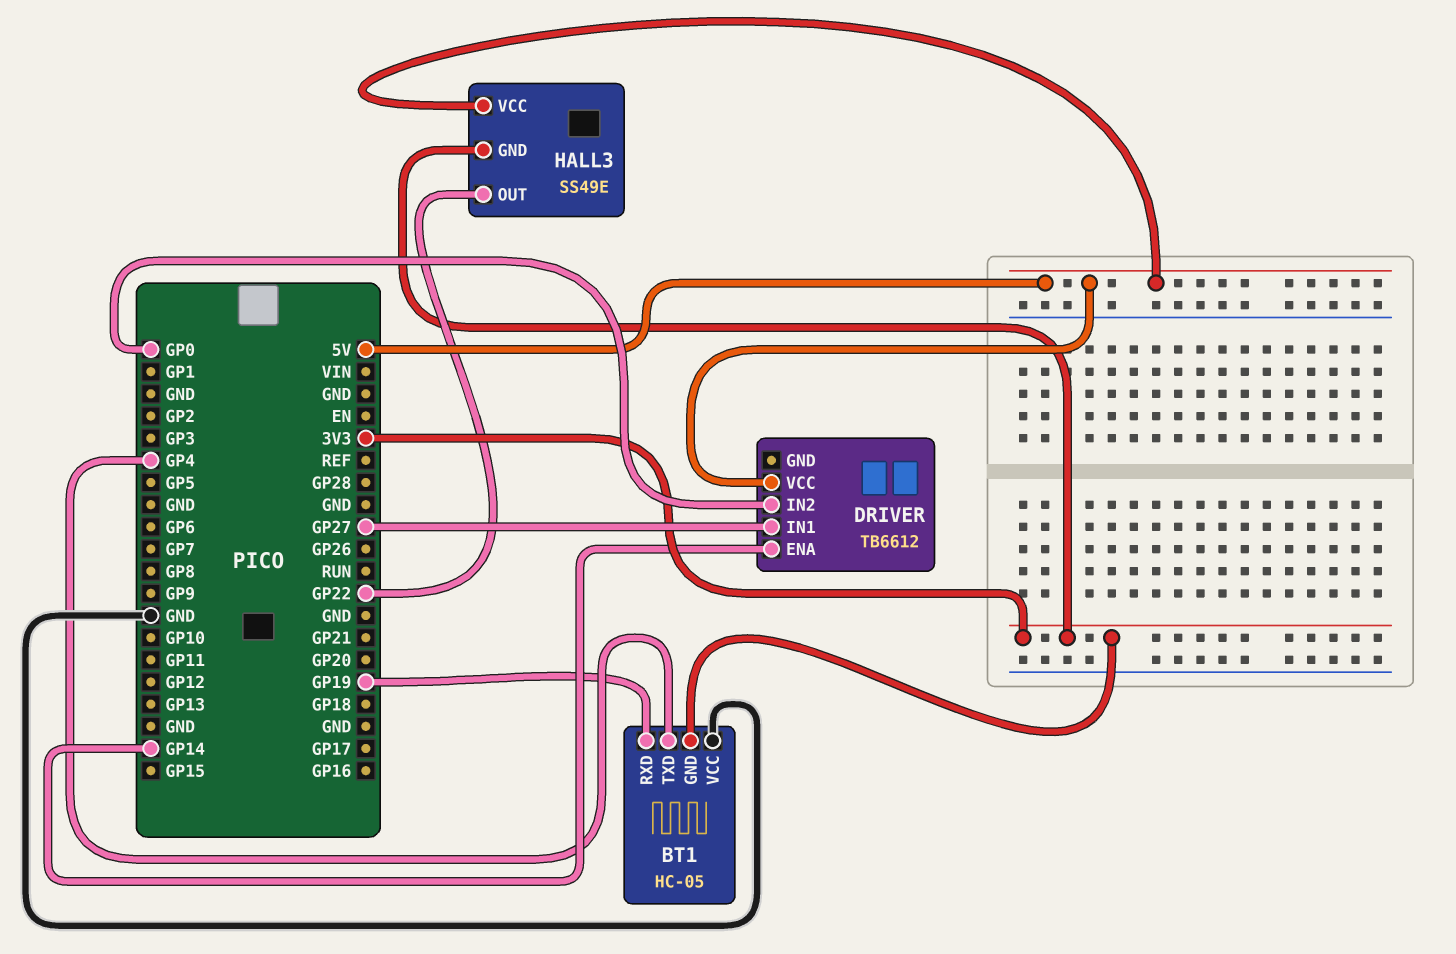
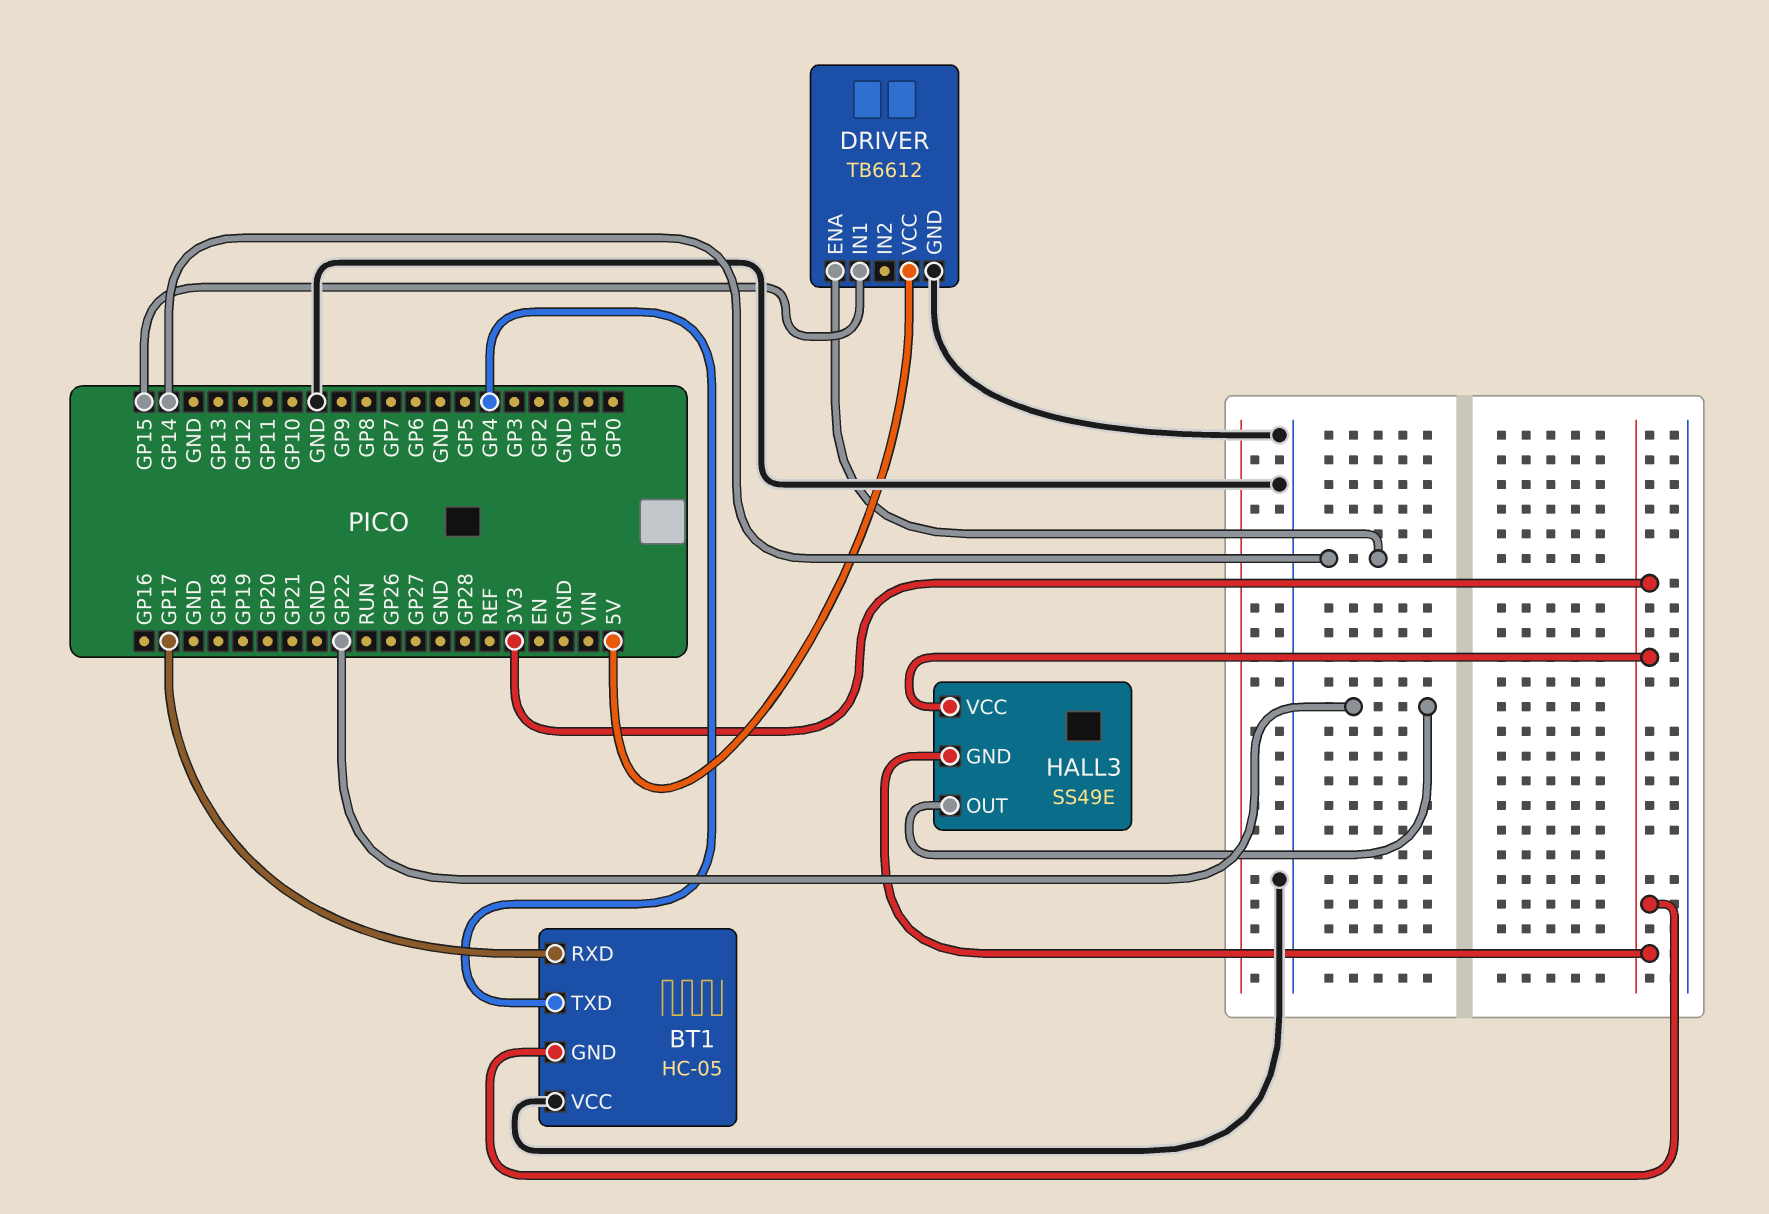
BT1 pin RXD: GP19 -> GP17
DRIVER pin GND: none -> GND
DRIVER pin IN1: GP27 -> GP15
DRIVER pin IN2: GP0 -> none
HALL3 pin VCC: 5V -> 3V3

